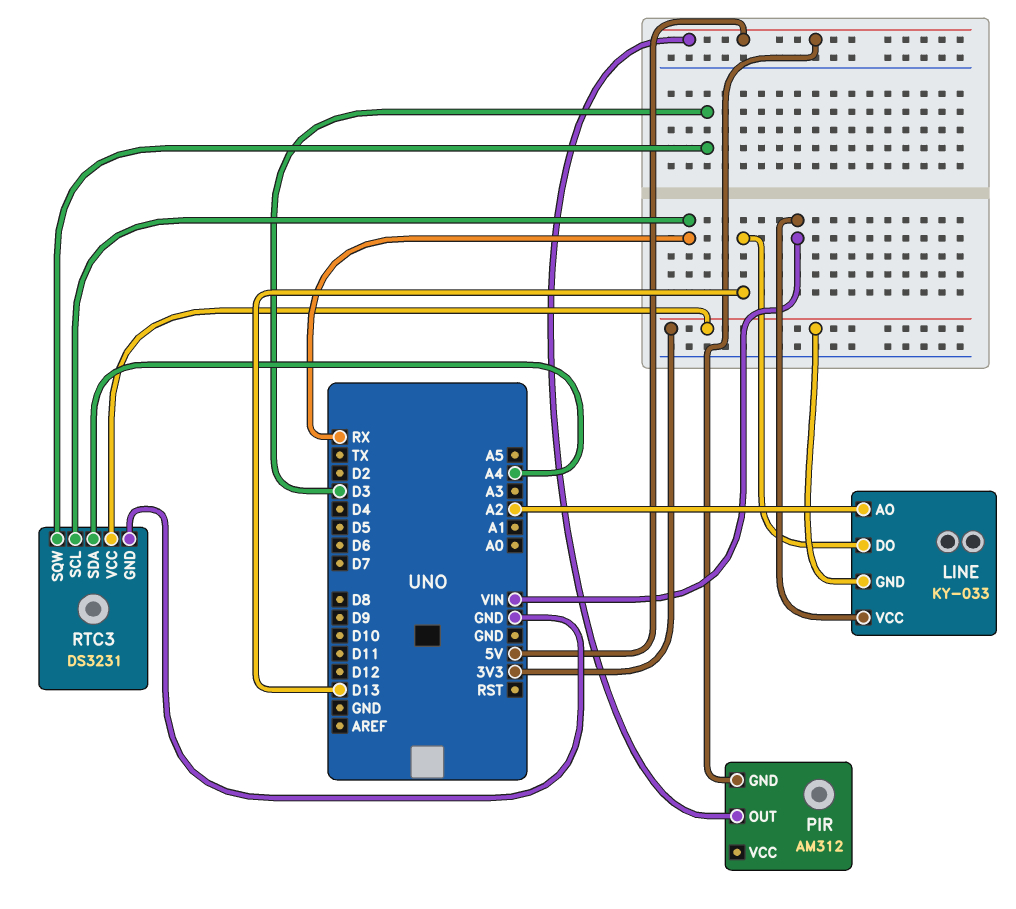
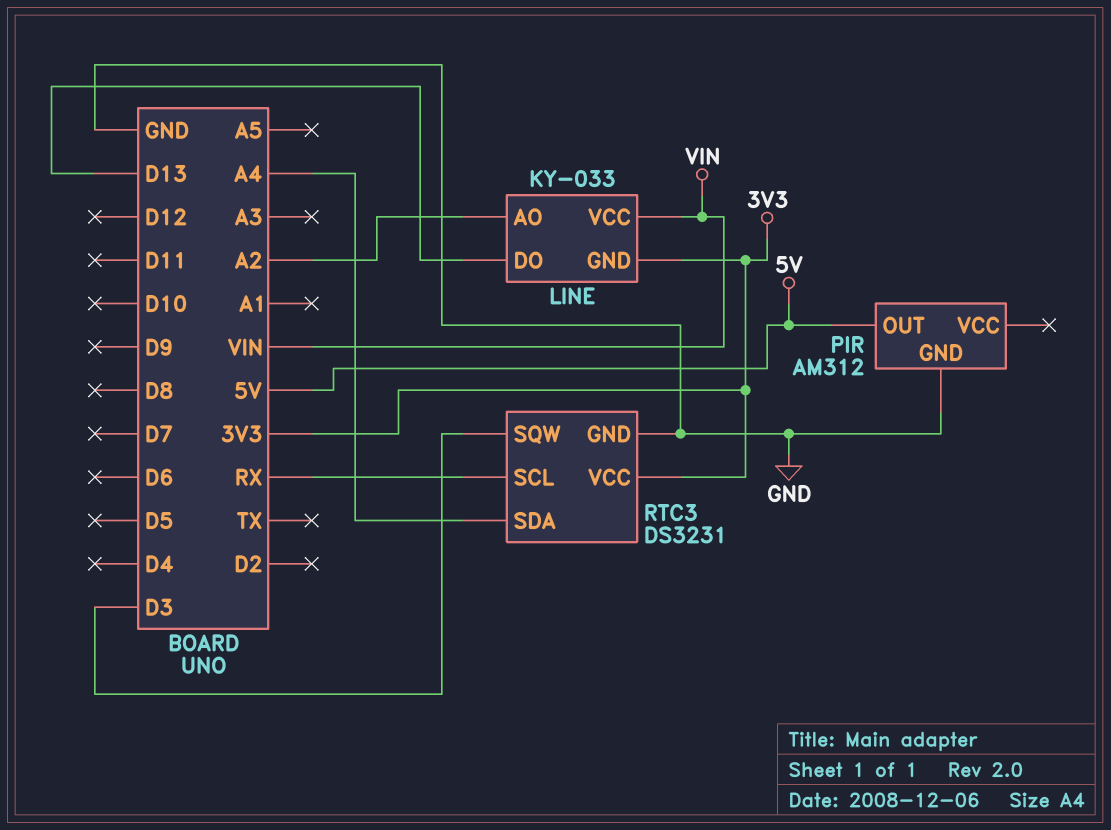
PIR pin GND: 5V -> GND

